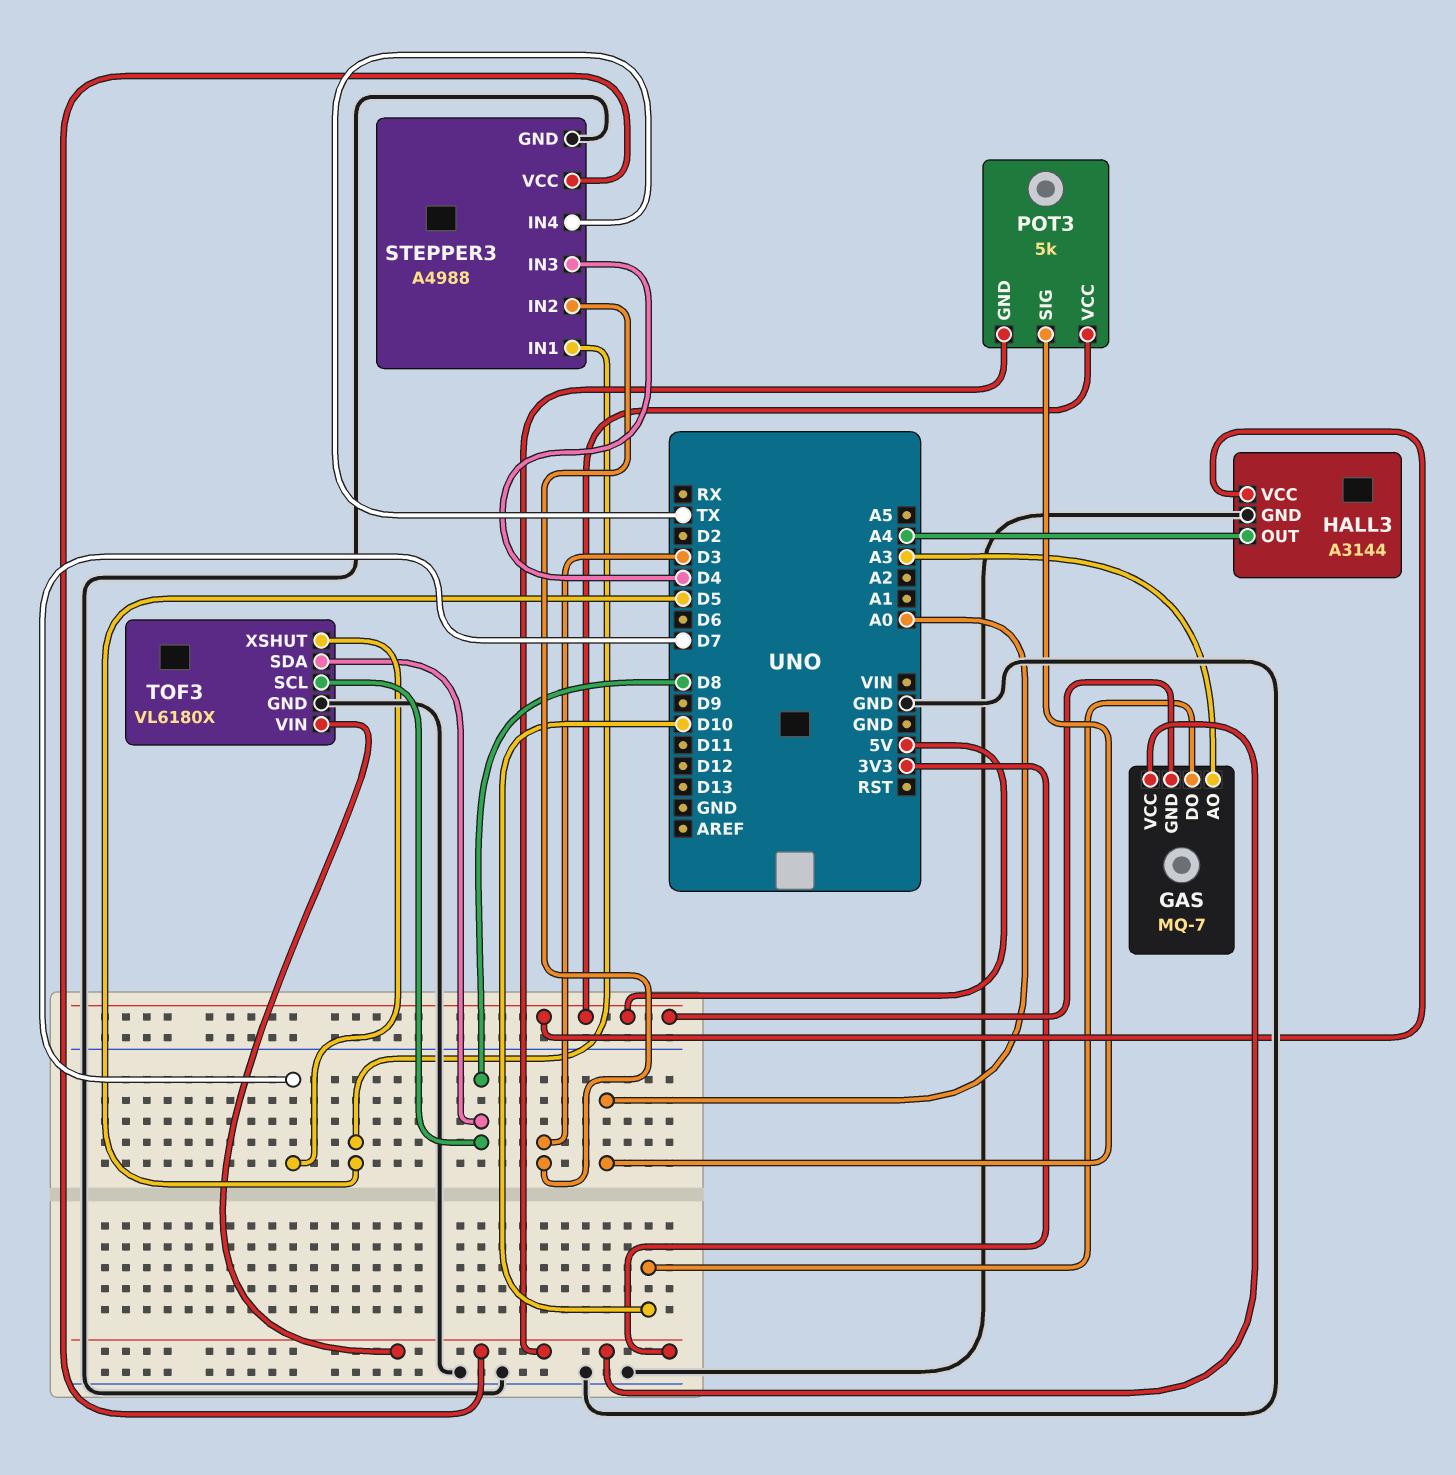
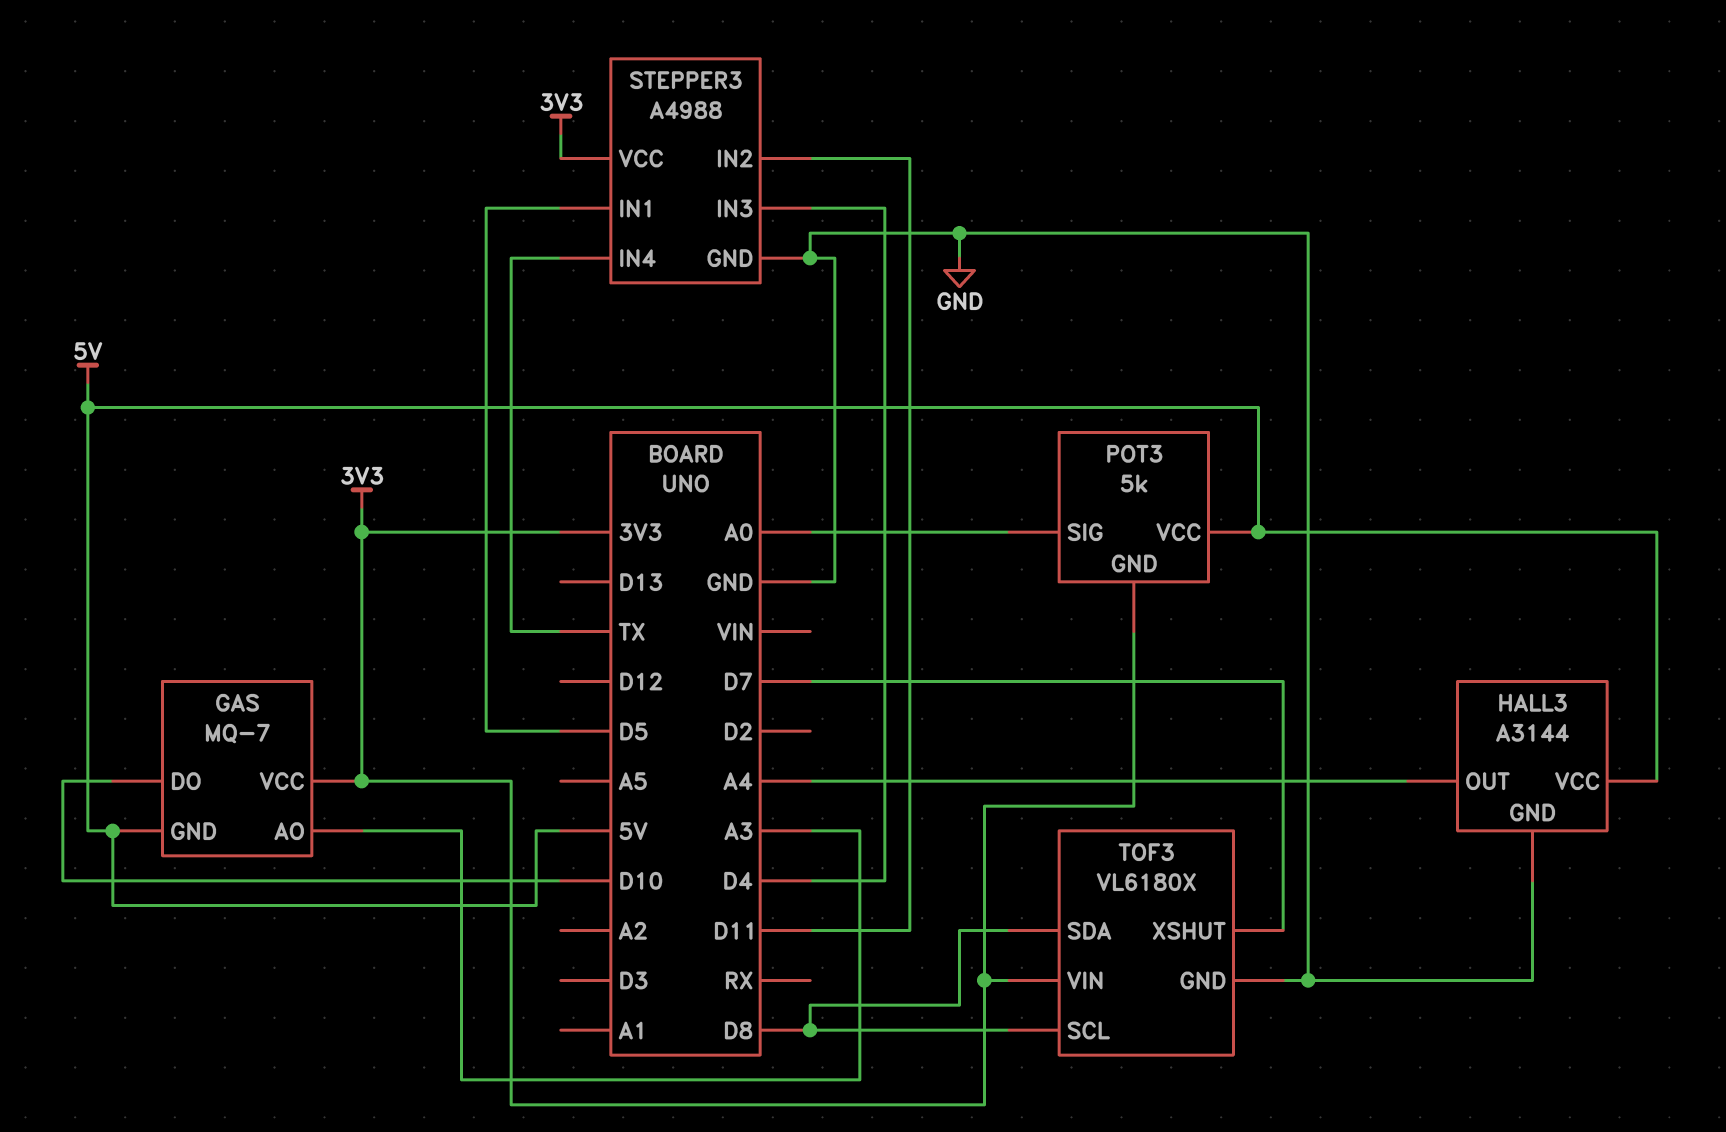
STEPPER3 pin IN2: D3 -> D11

